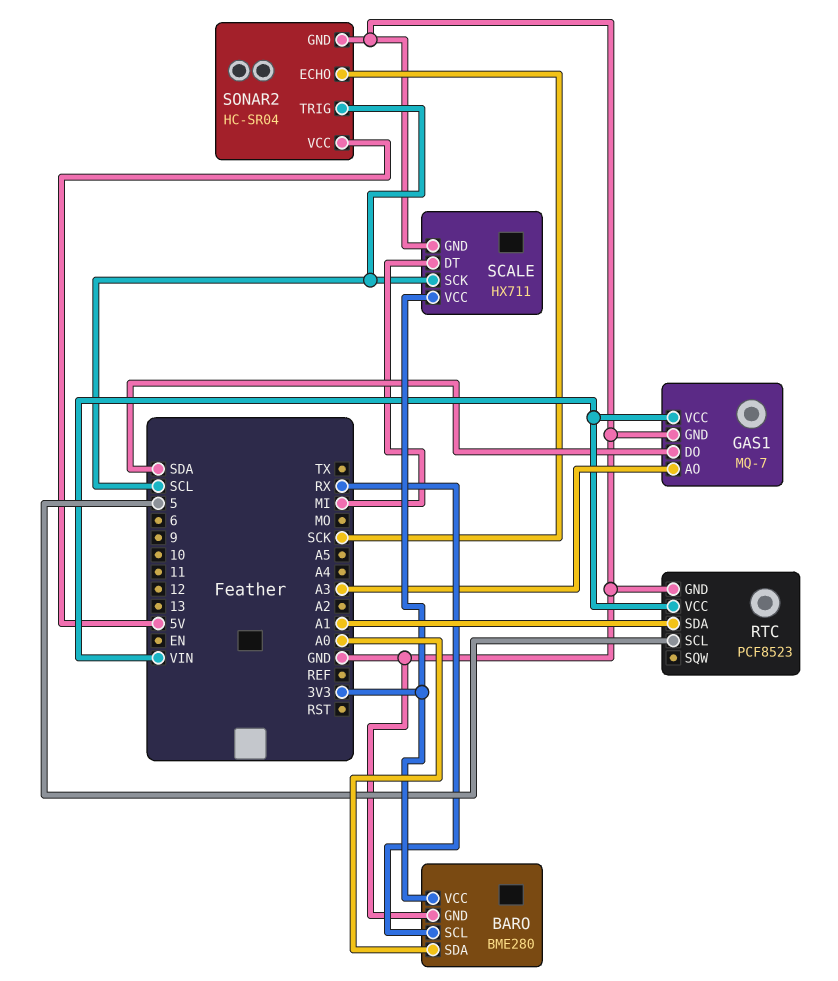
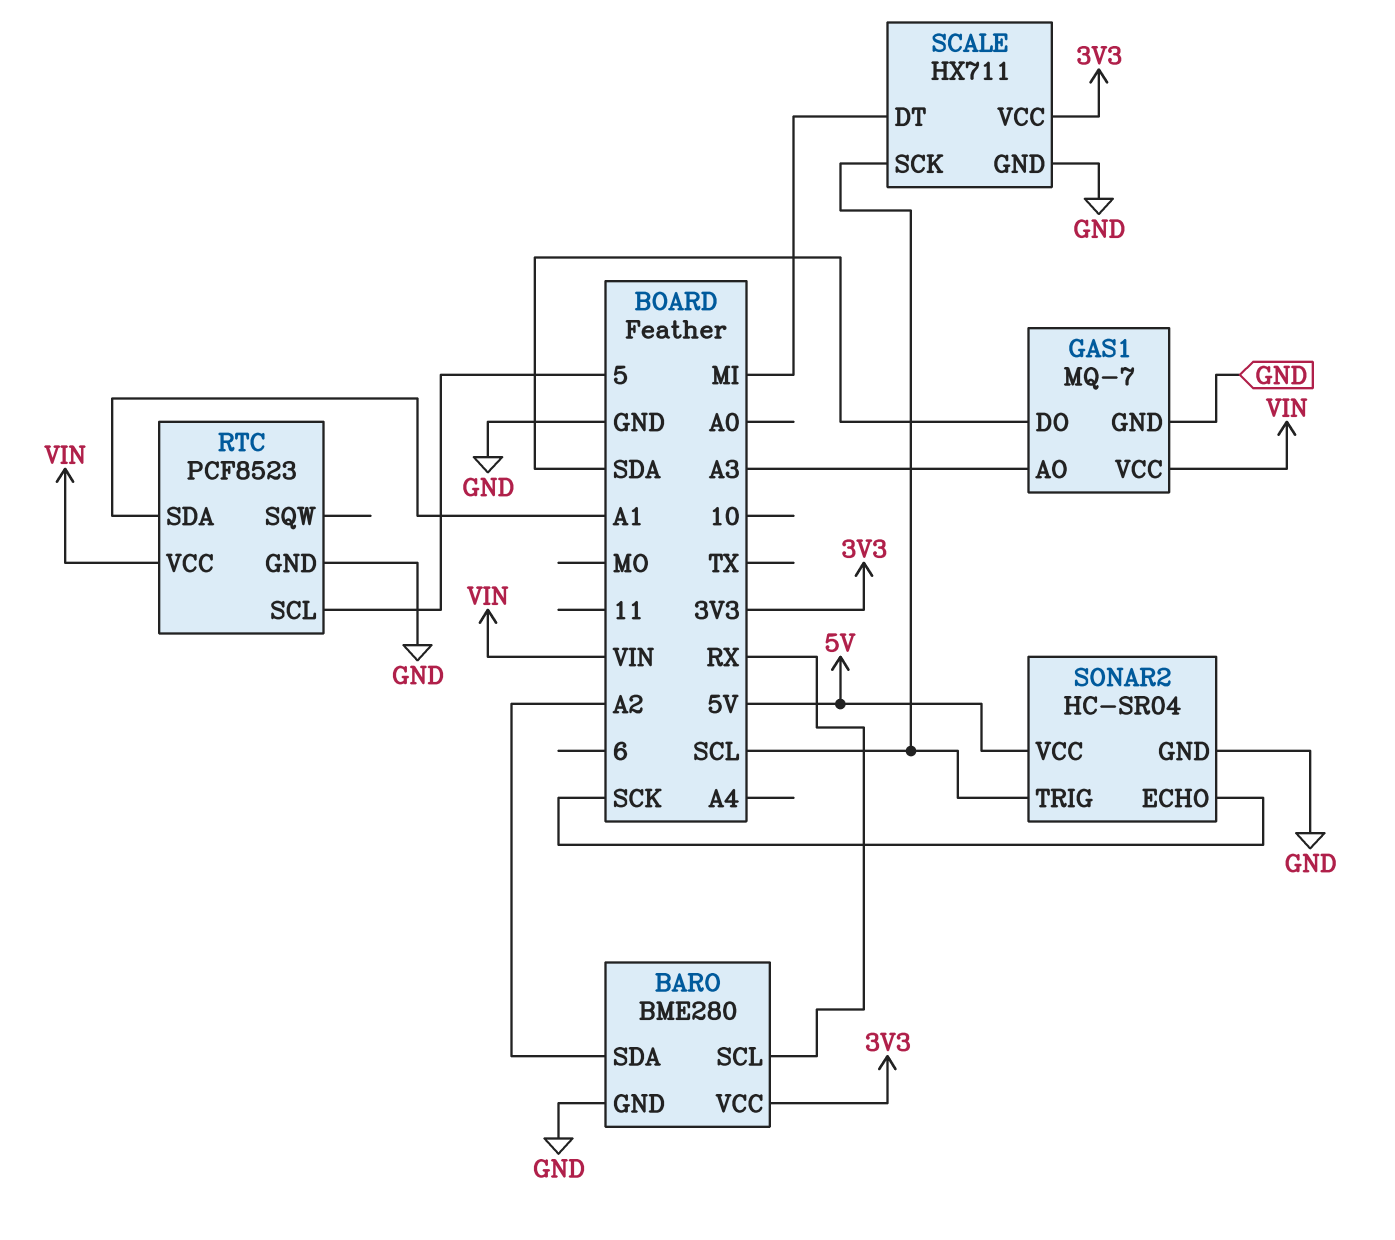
BARO pin SDA: A0 -> A2

